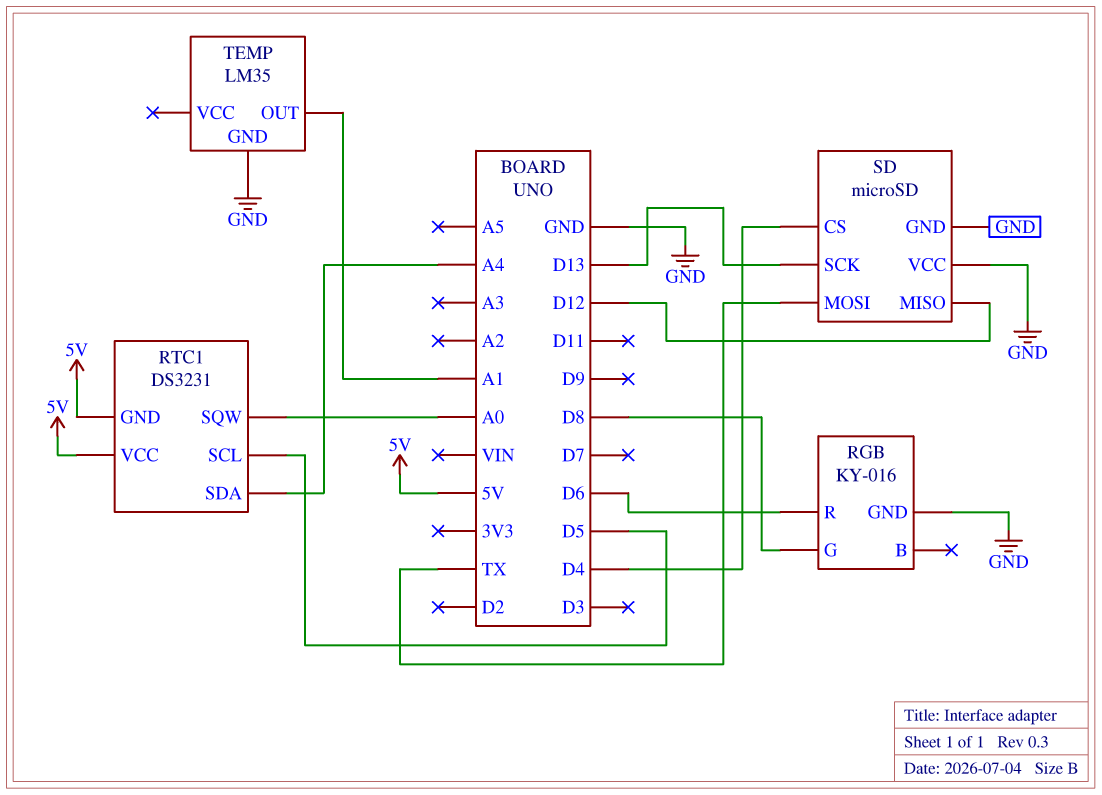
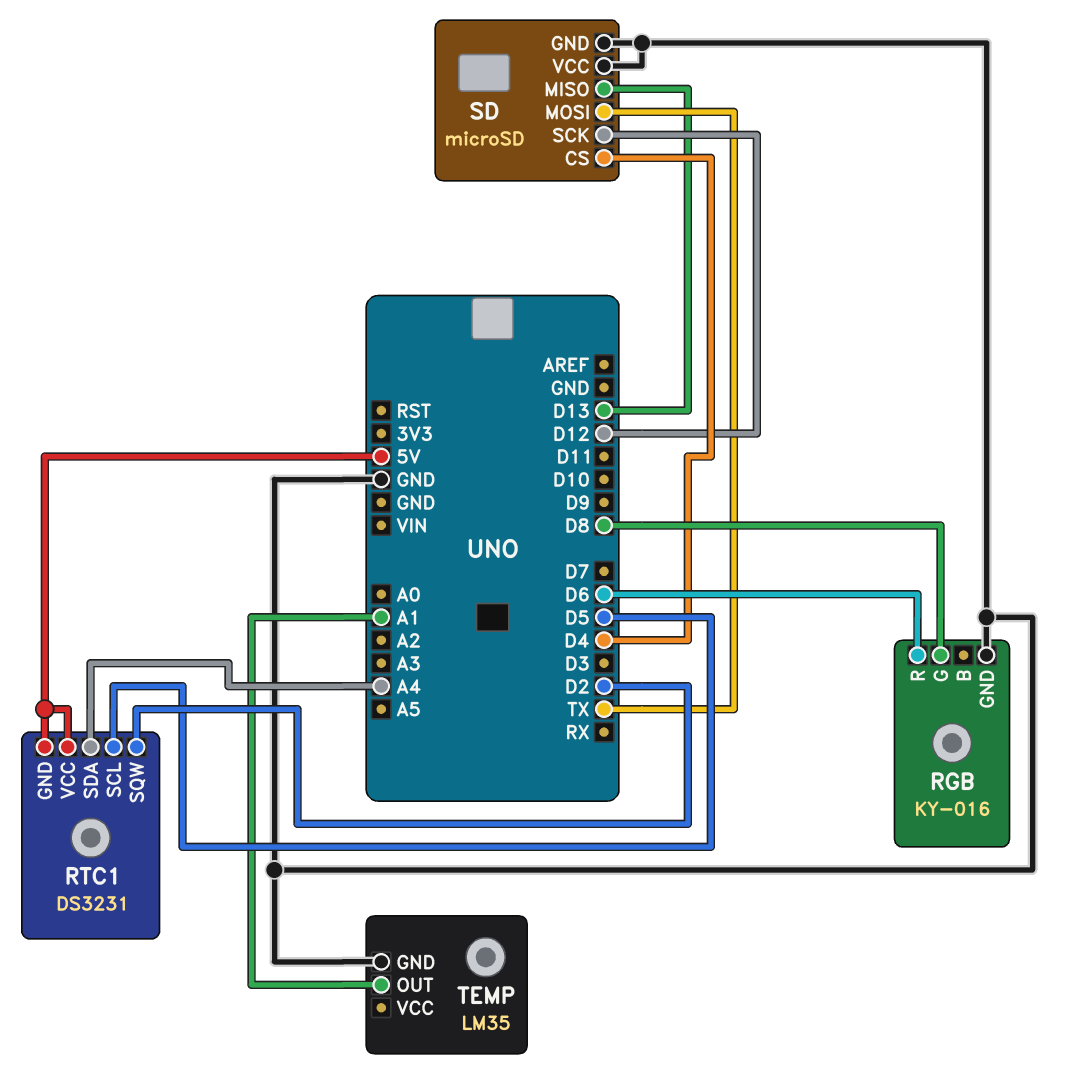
RTC1 pin SQW: A0 -> D2
SD pin MISO: D12 -> D13
SD pin SCK: D13 -> D12

